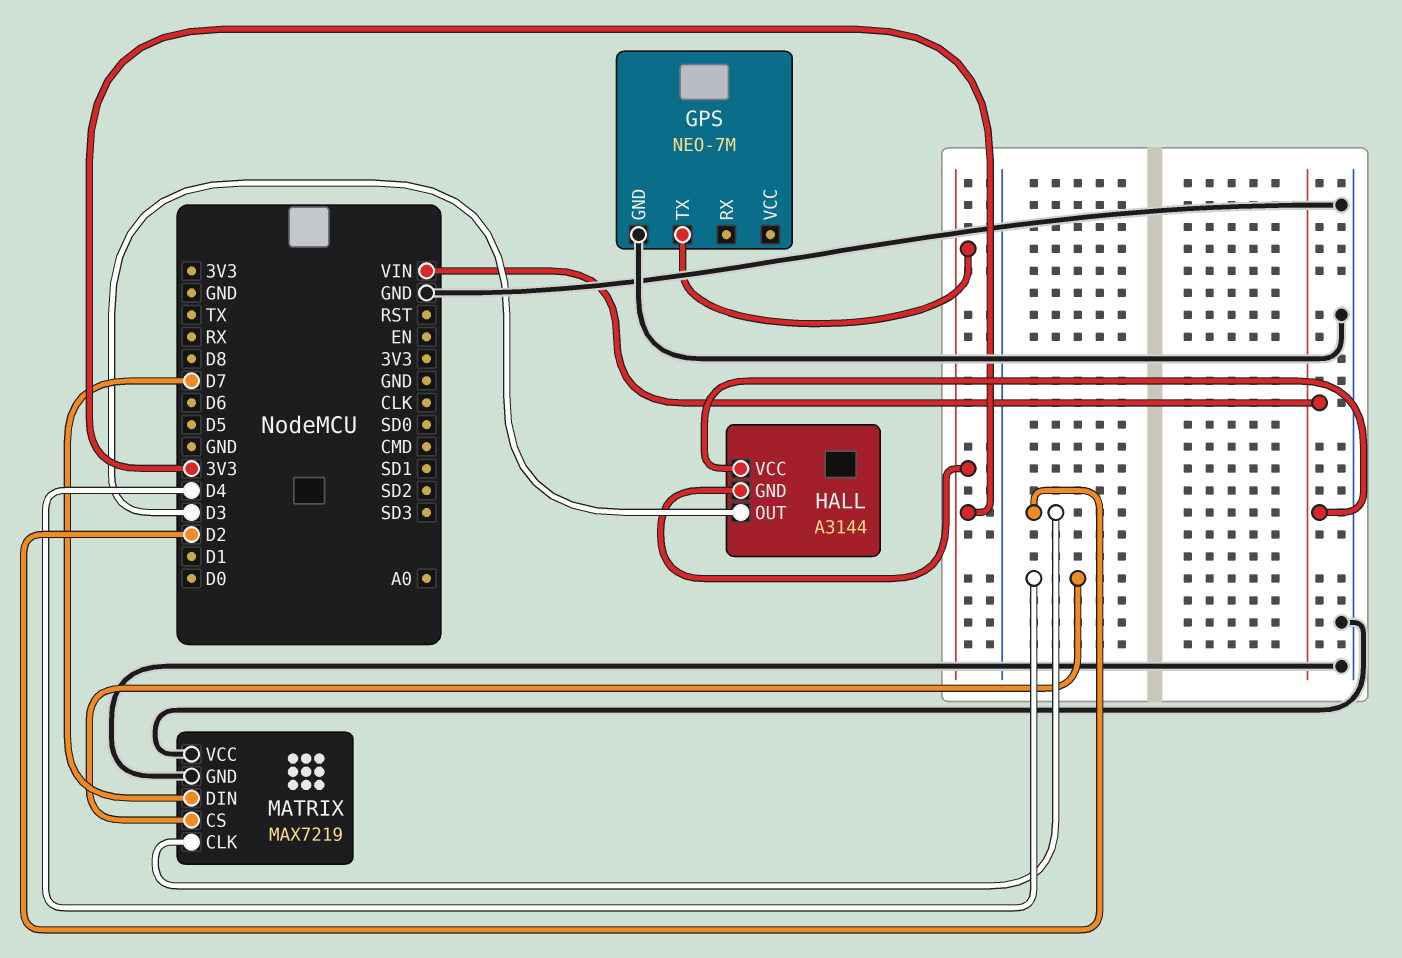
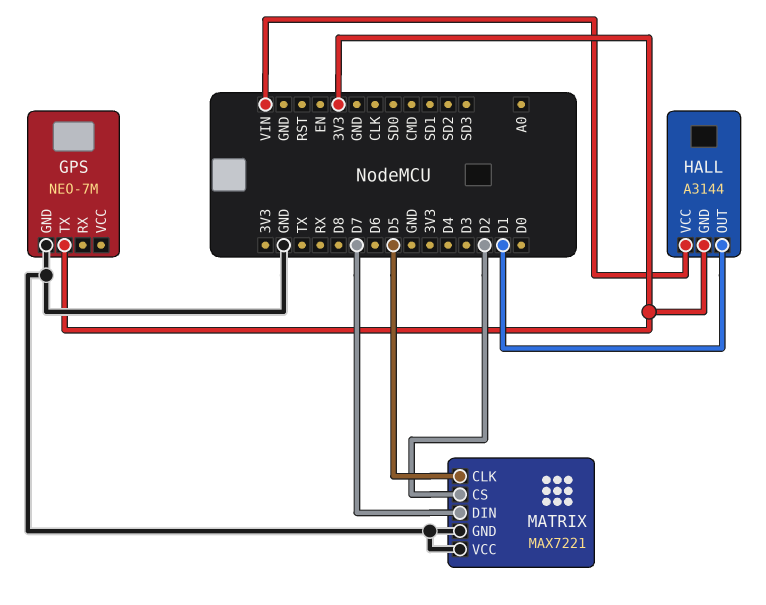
HALL pin OUT: D3 -> D1
MATRIX: MAX7219 -> MAX7221
MATRIX pin CLK: D2 -> D5
MATRIX pin CS: D4 -> D2

